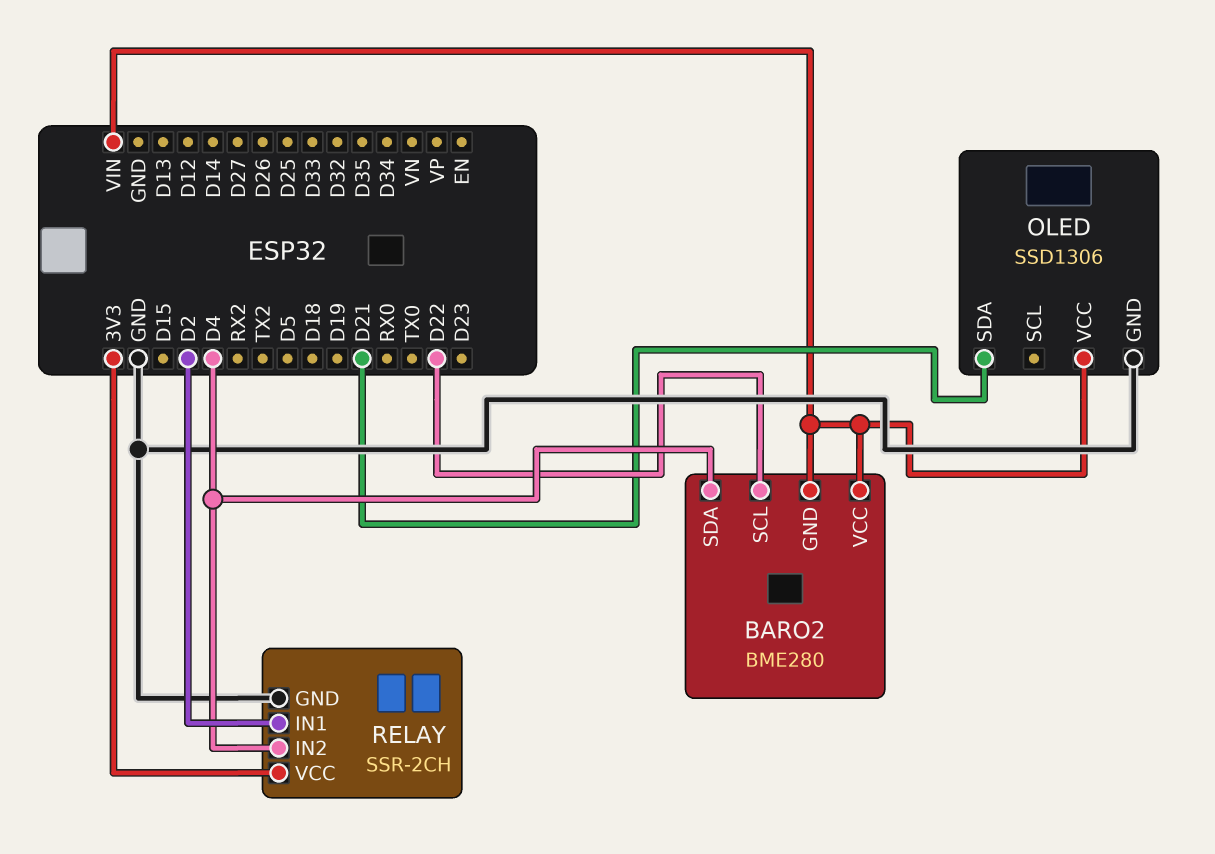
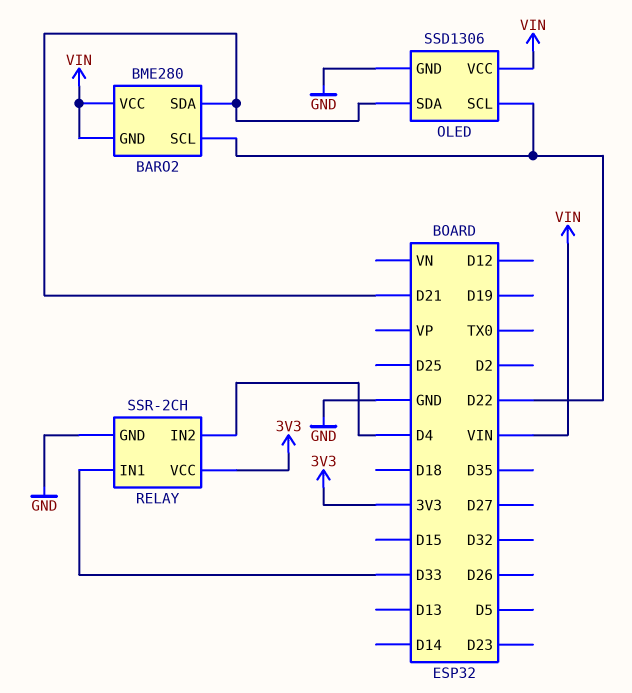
BARO2 pin SDA: D4 -> D21
OLED pin SCL: none -> D22
RELAY pin IN1: D2 -> D33

